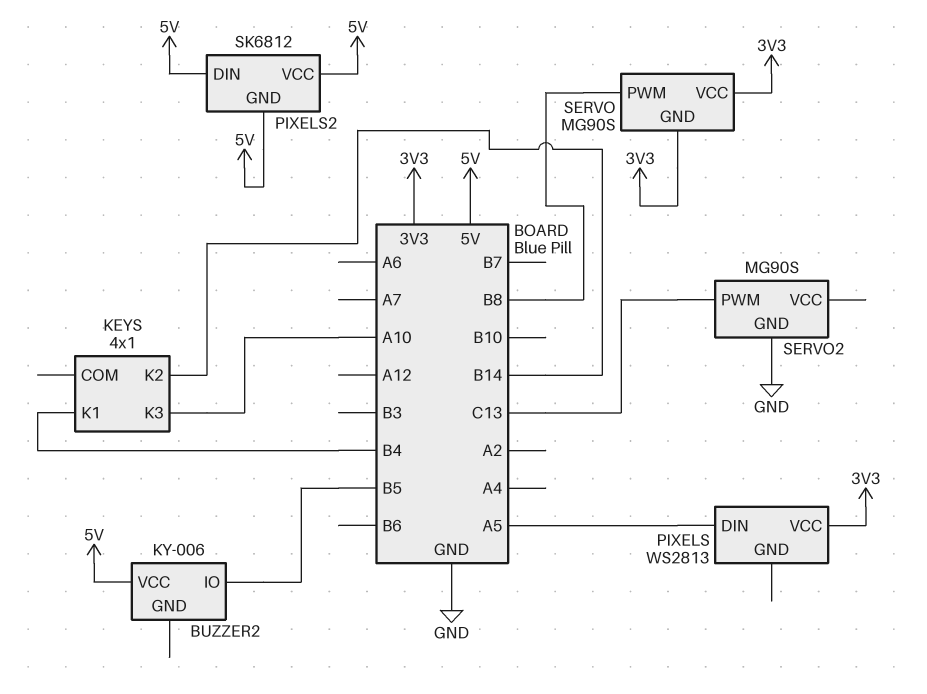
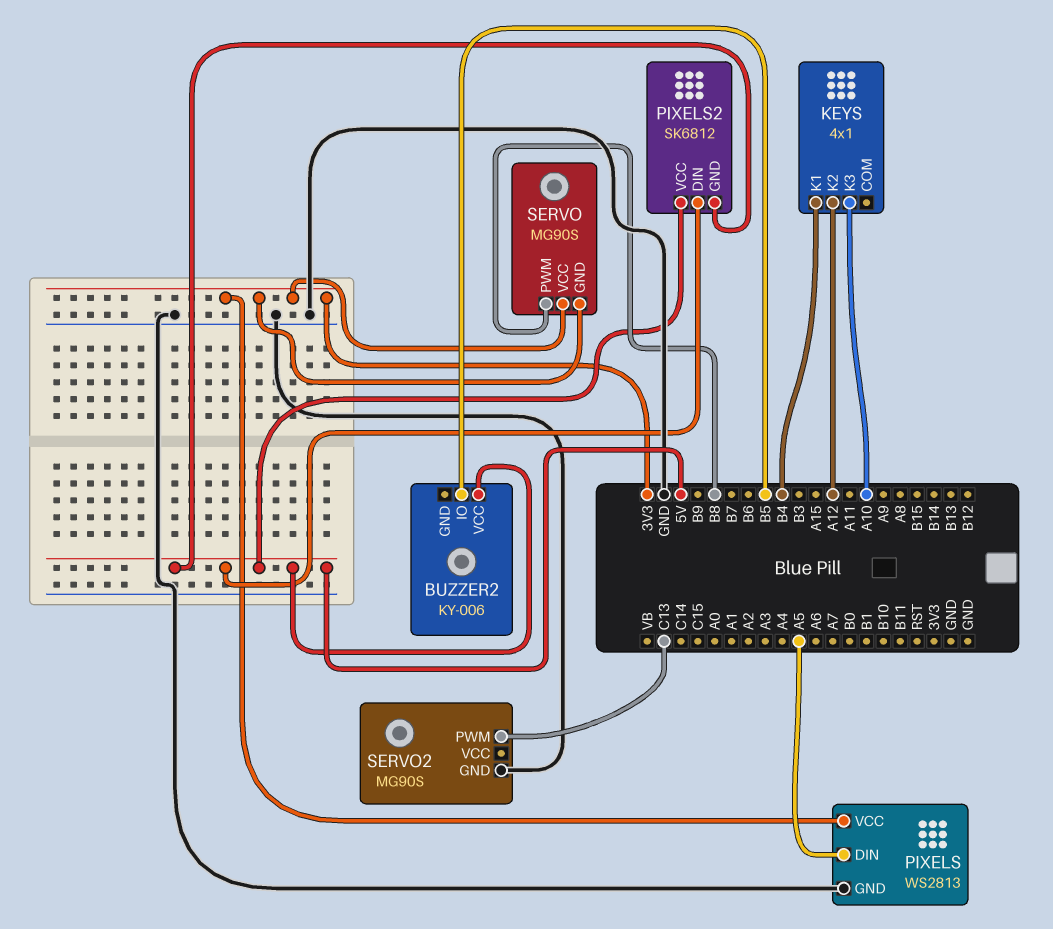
KEYS pin K2: B14 -> A12
PIXELS pin GND: none -> GND

